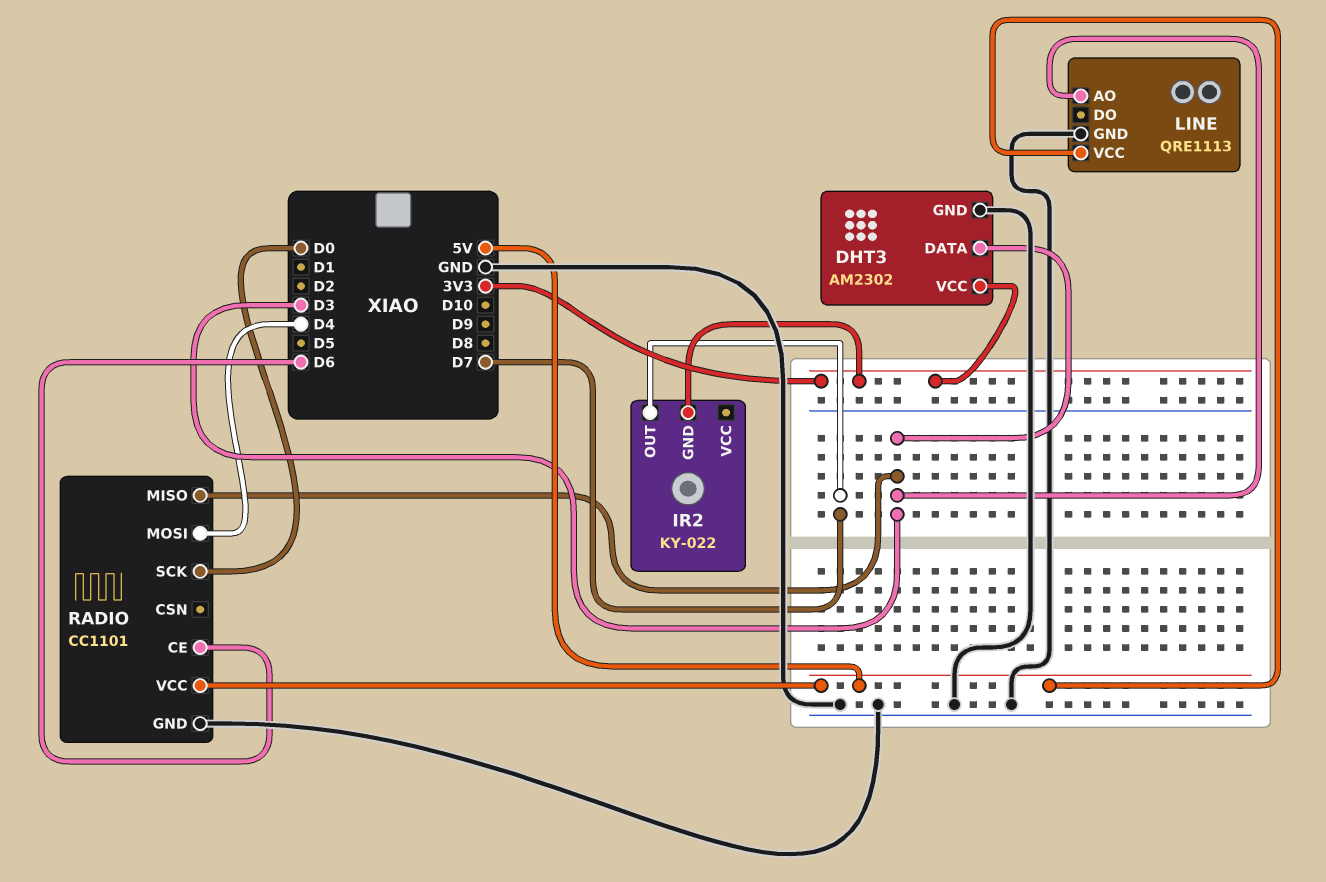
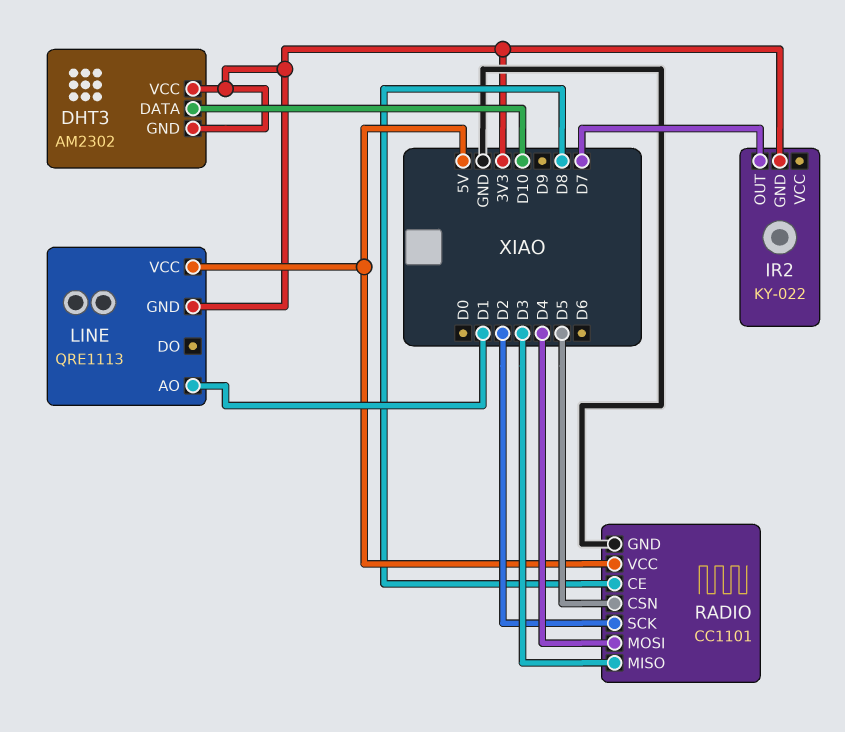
DHT3 pin DATA: D3 -> D10
DHT3 pin GND: GND -> 3V3
LINE pin AO: D3 -> D1
LINE pin GND: GND -> 3V3
RADIO pin CE: D6 -> D8
RADIO pin CSN: none -> D5
RADIO pin SCK: D0 -> D2

